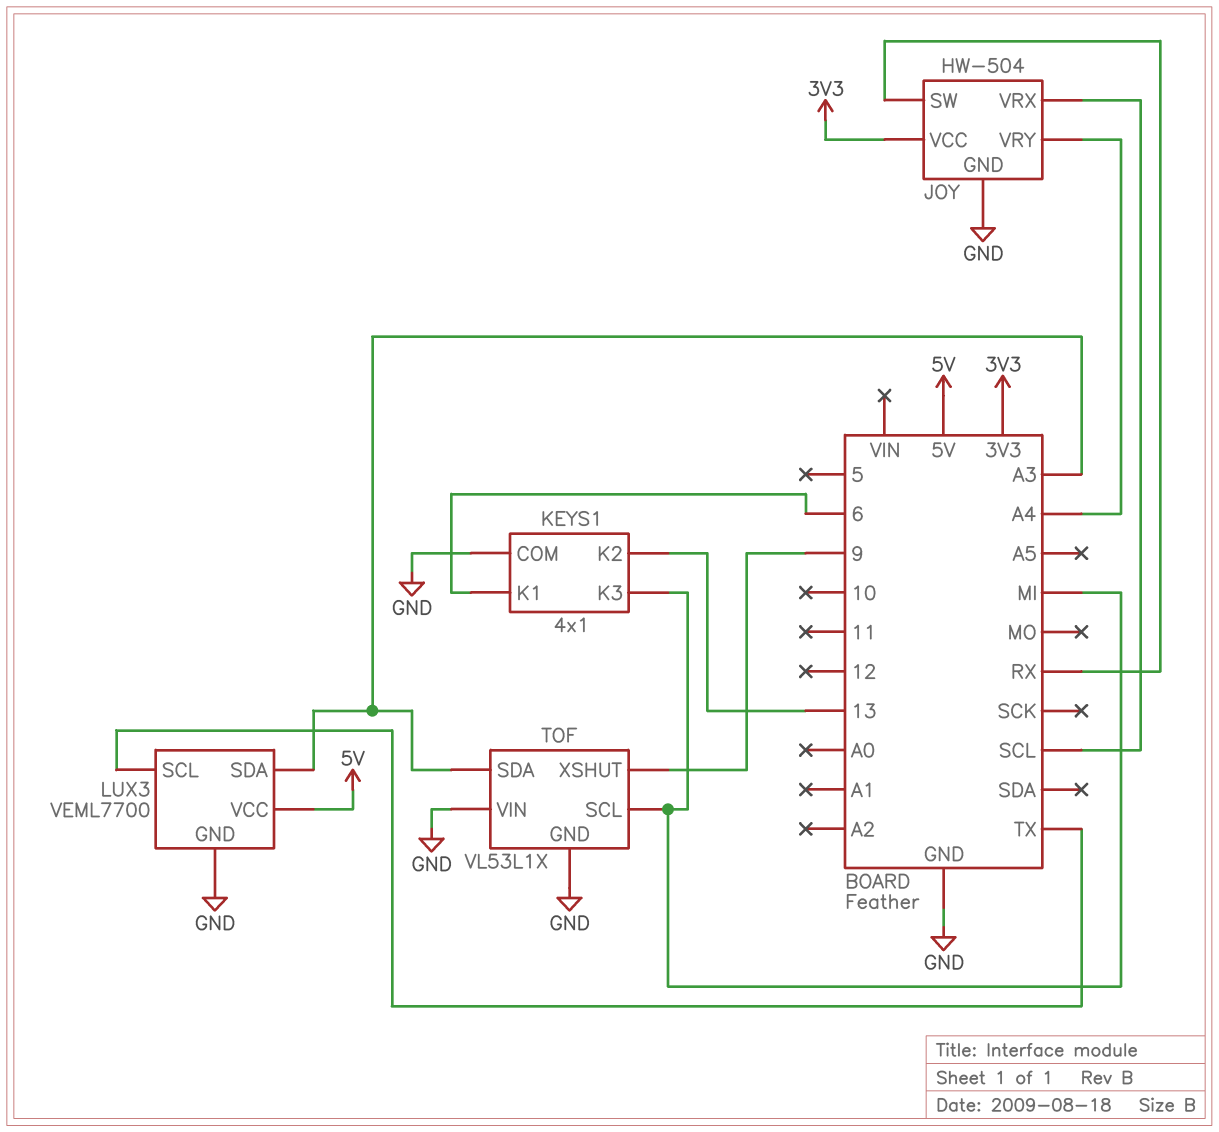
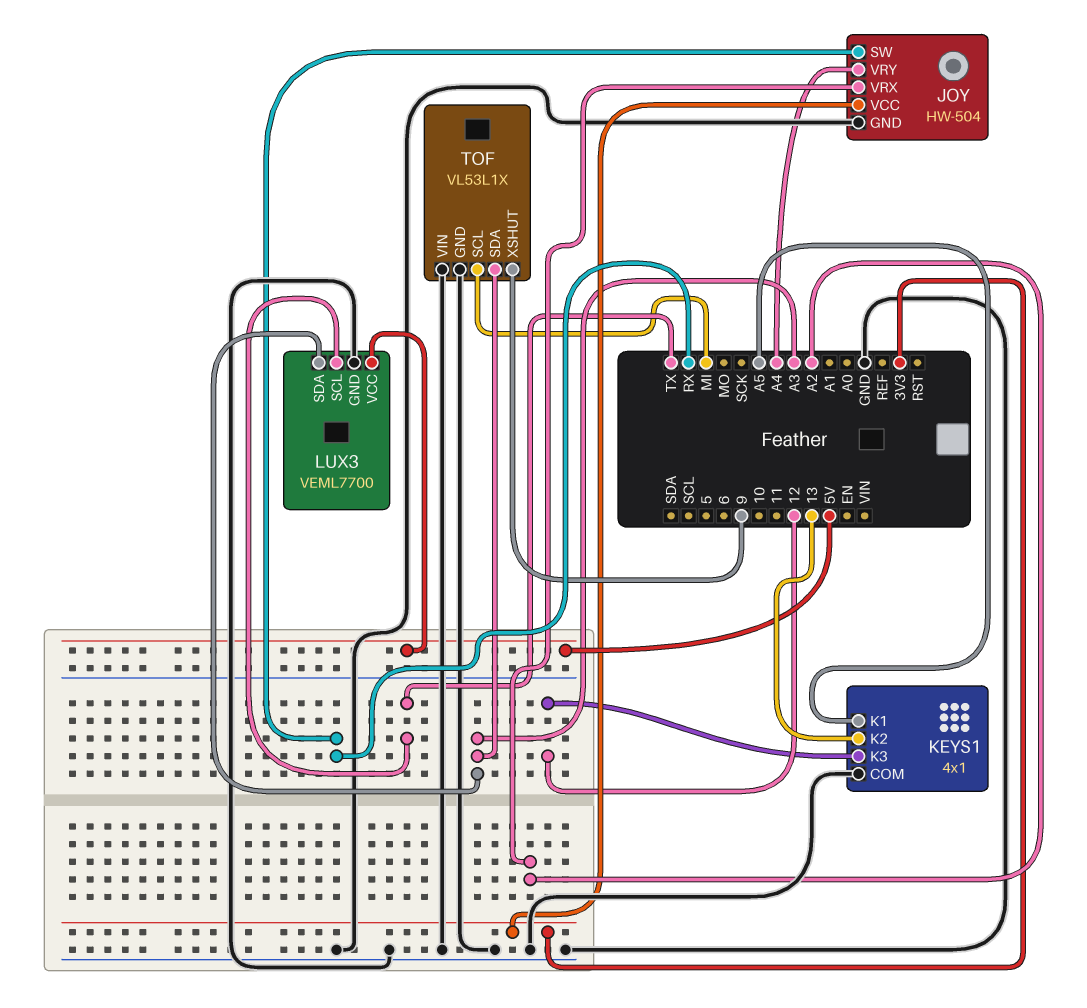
JOY pin VRX: SCL -> A2
KEYS1 pin K1: 6 -> A5
KEYS1 pin K3: MI -> 12

